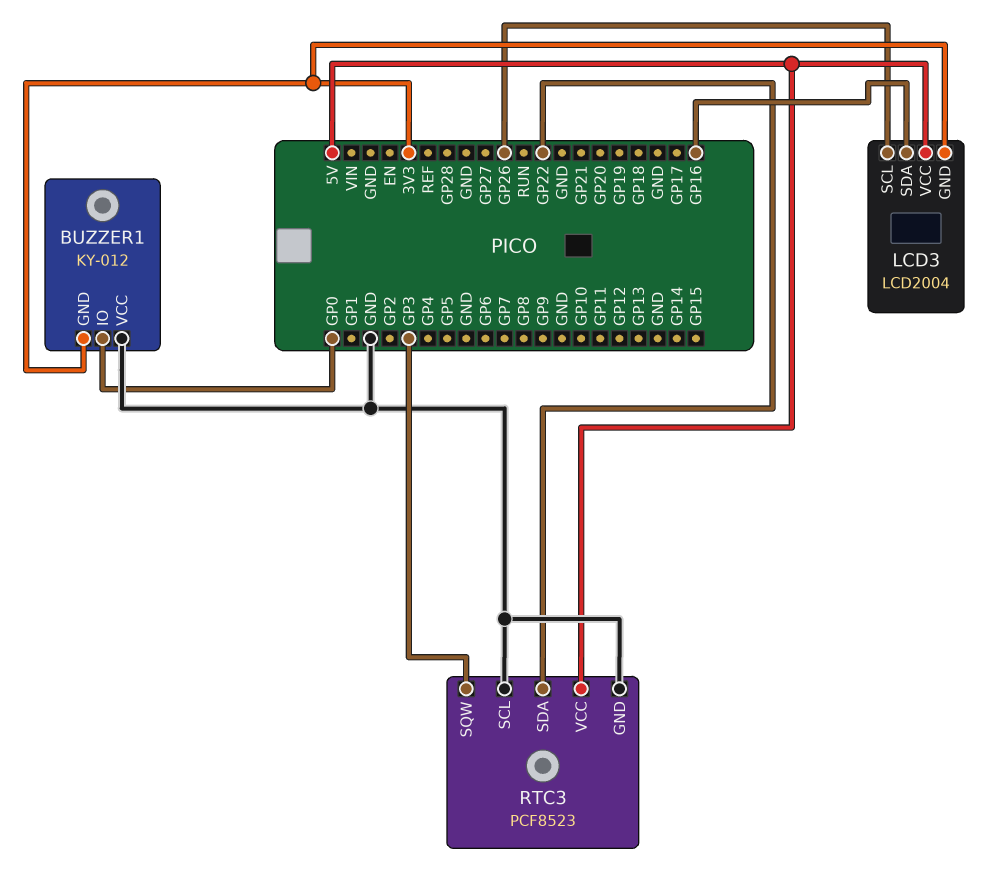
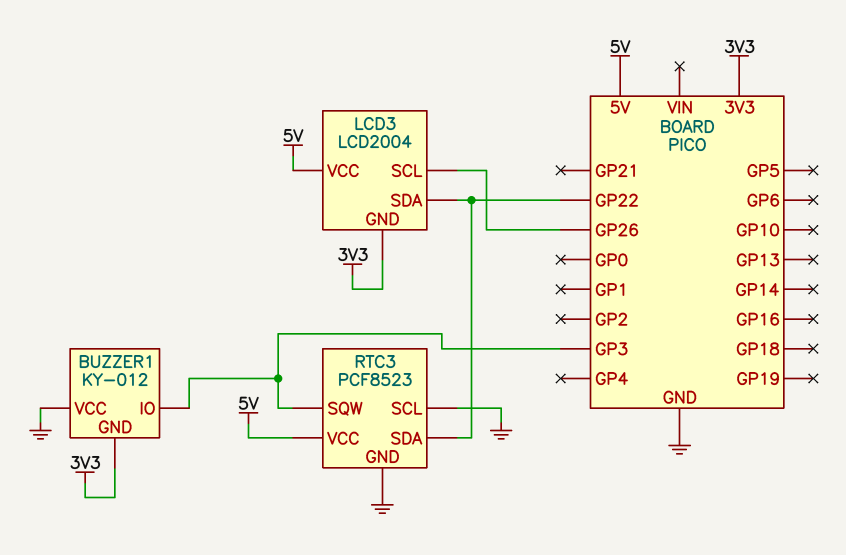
BUZZER1 pin IO: GP0 -> GP3
LCD3 pin SDA: GP16 -> GP22

